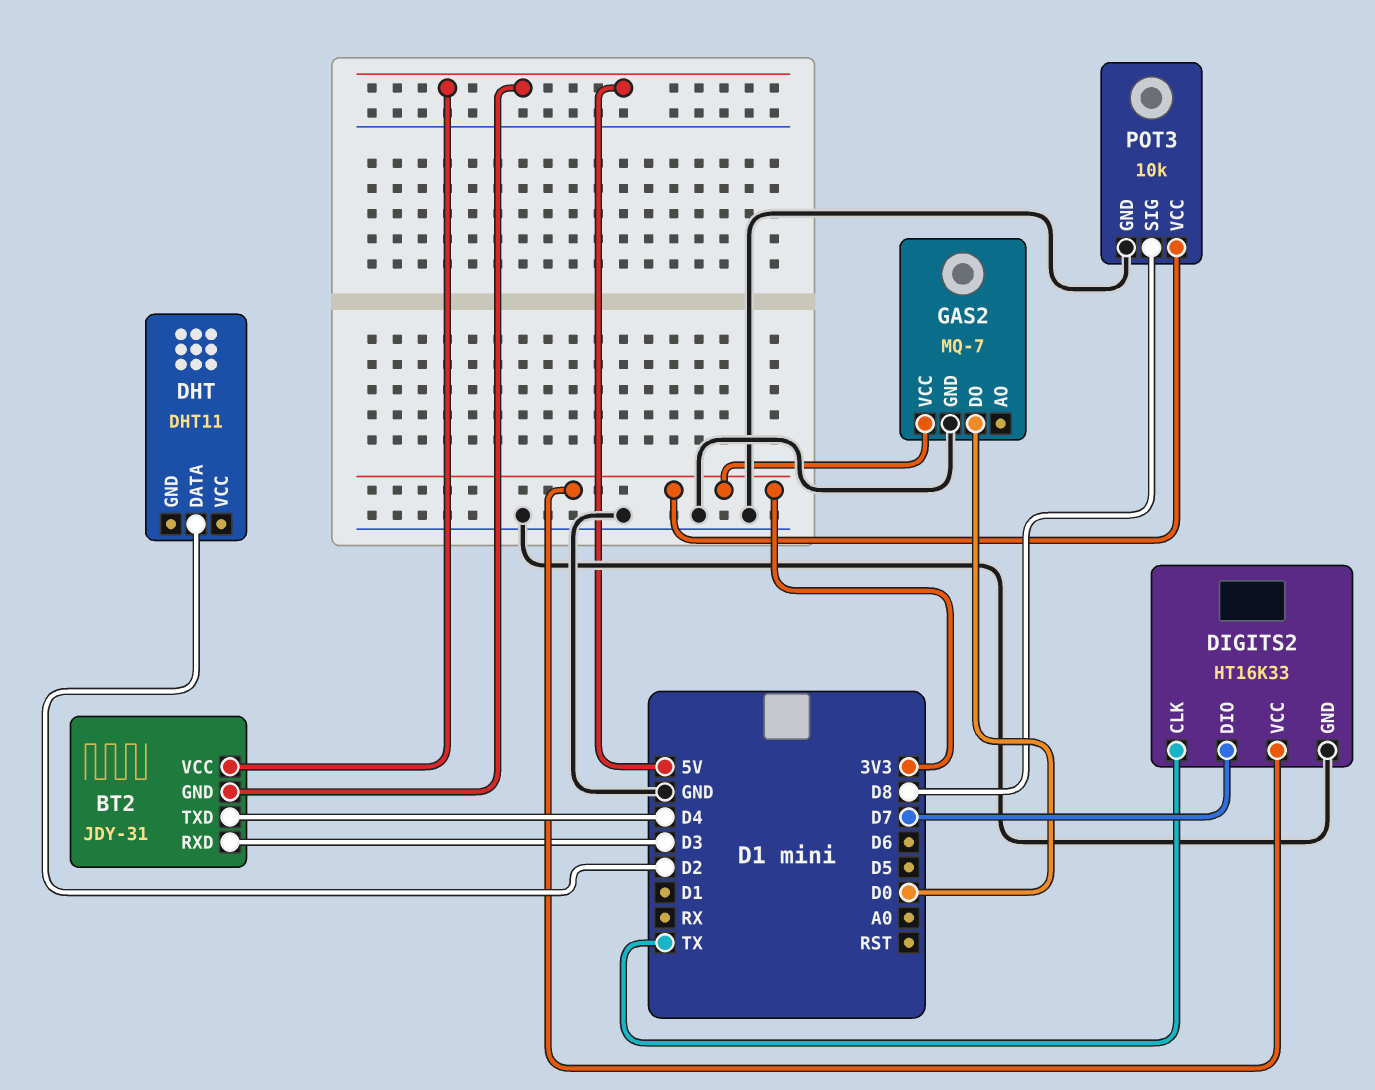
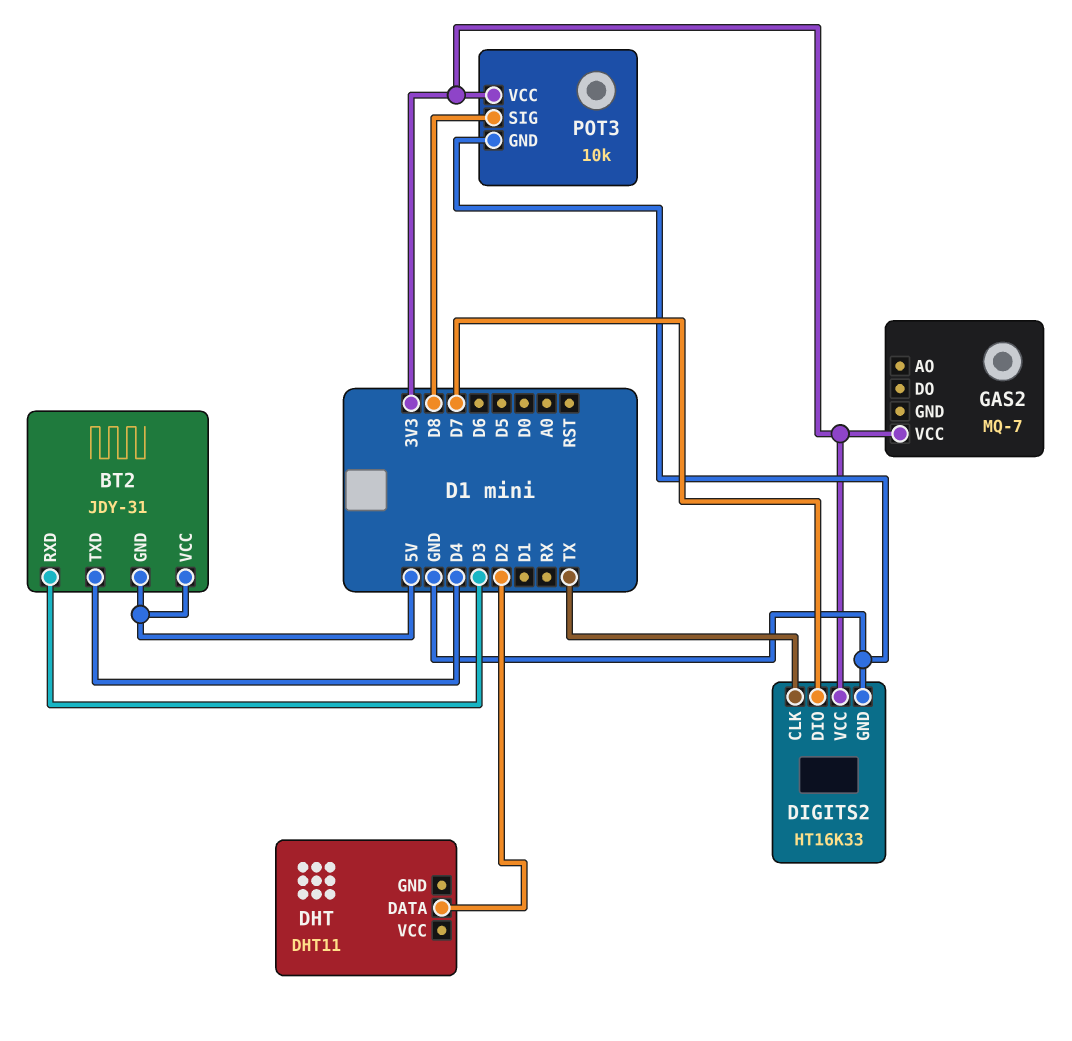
GAS2 pin DO: D0 -> none
GAS2 pin GND: GND -> none

